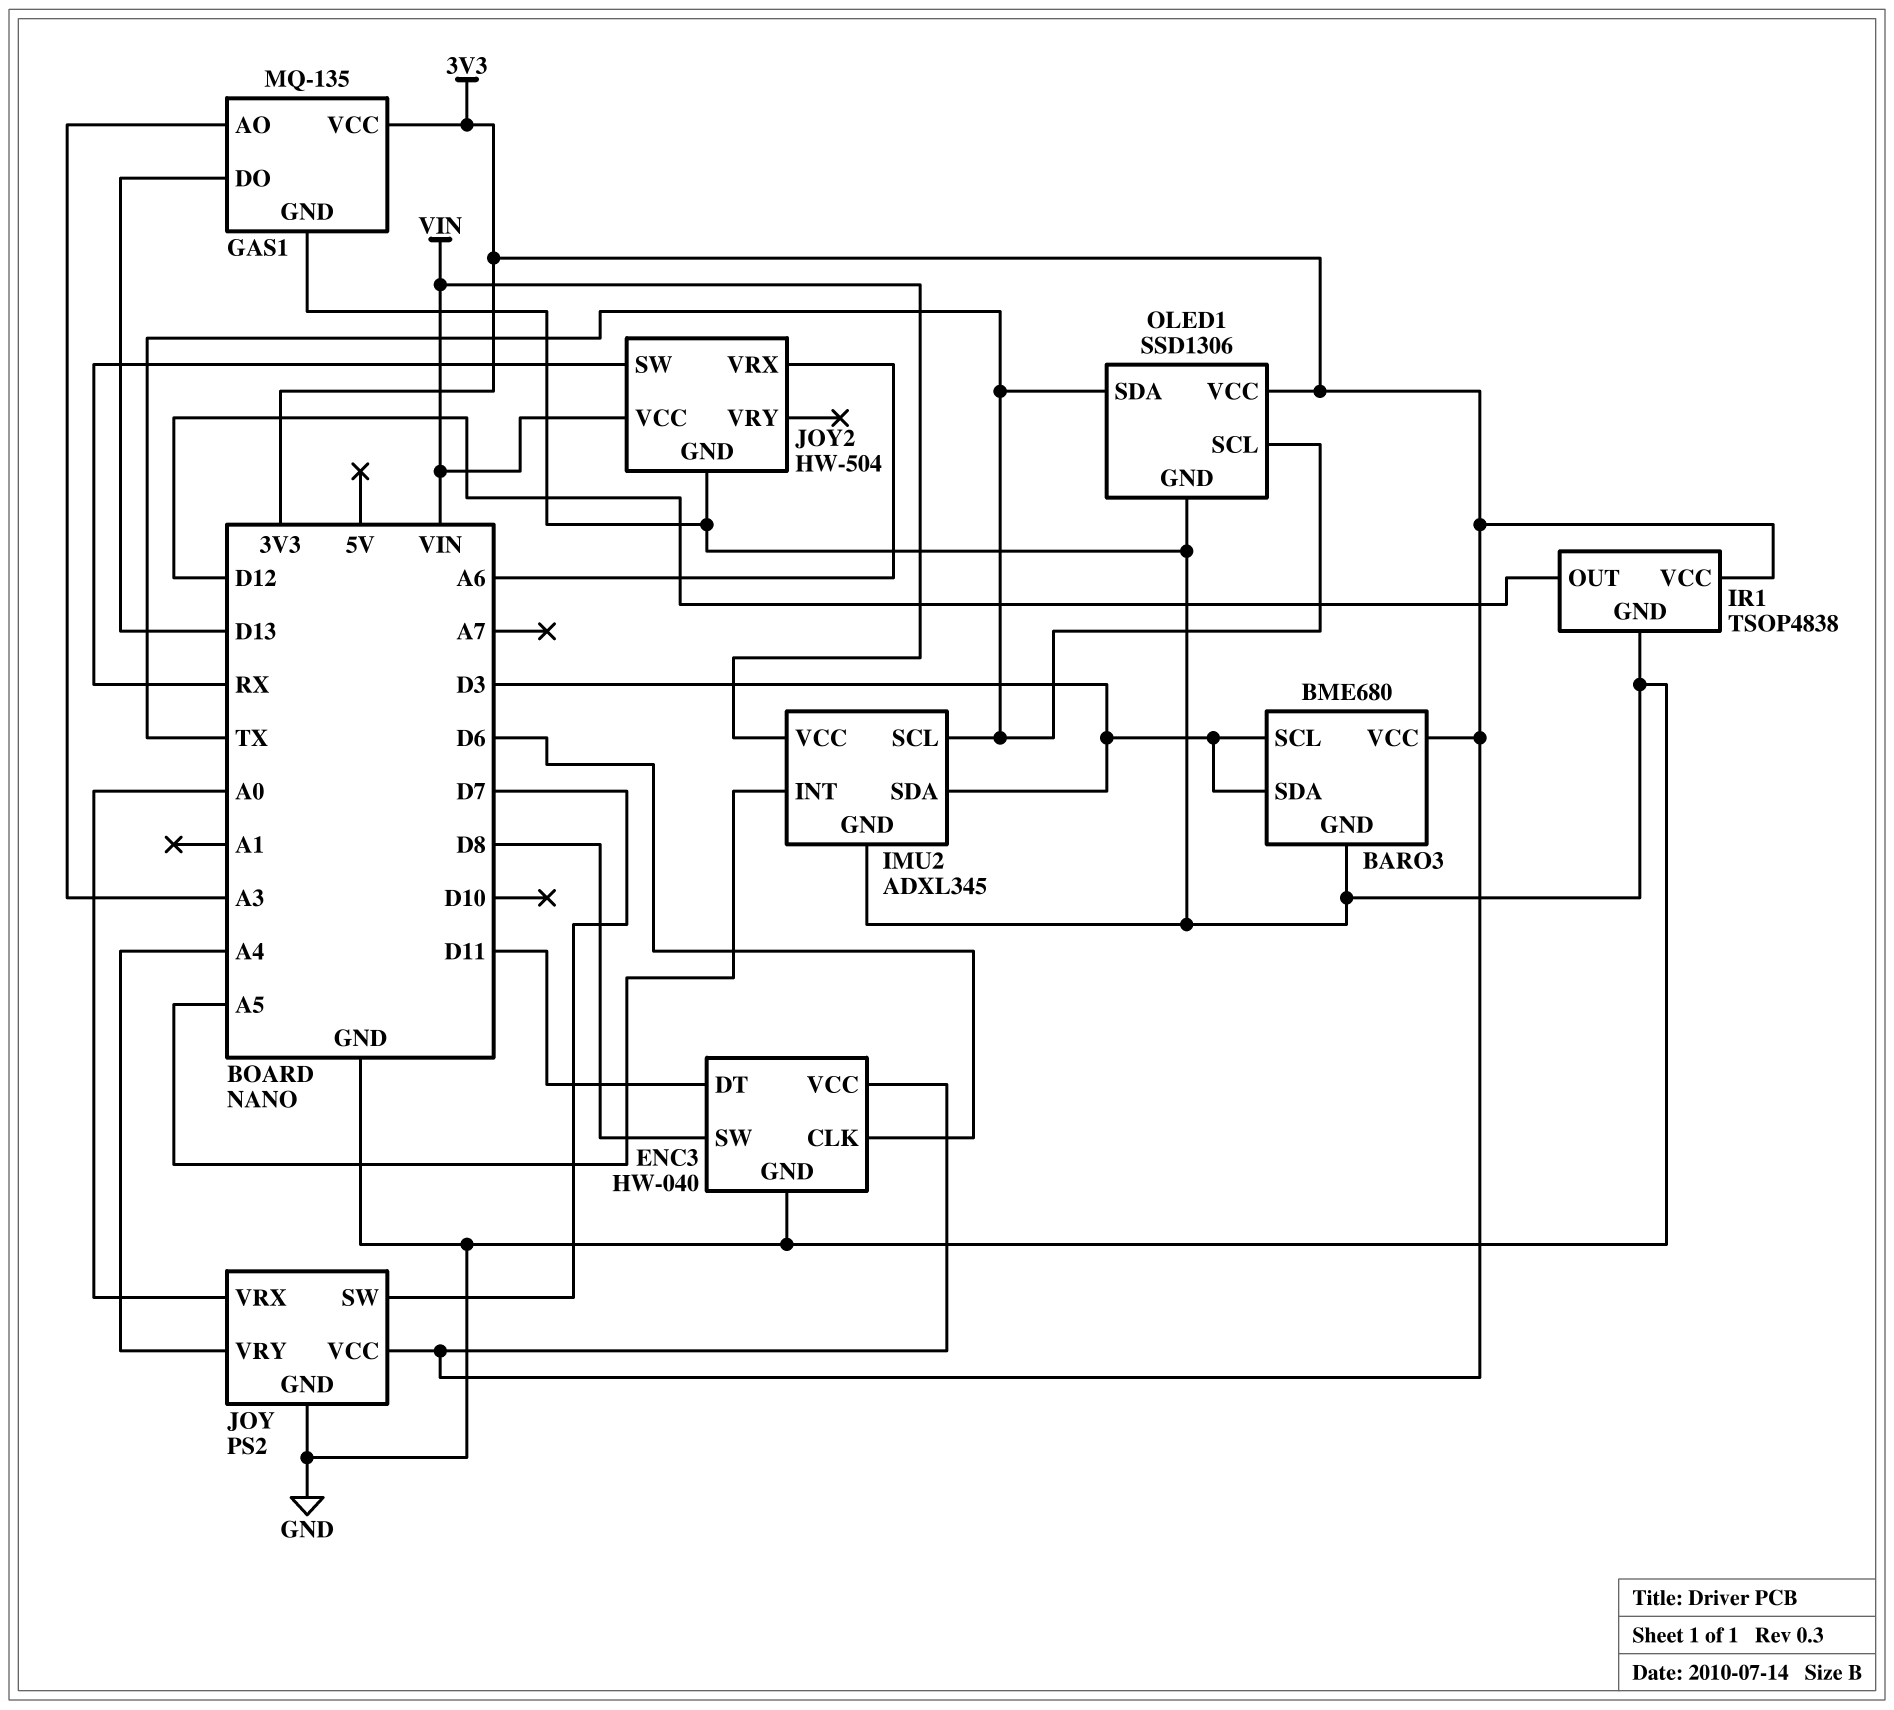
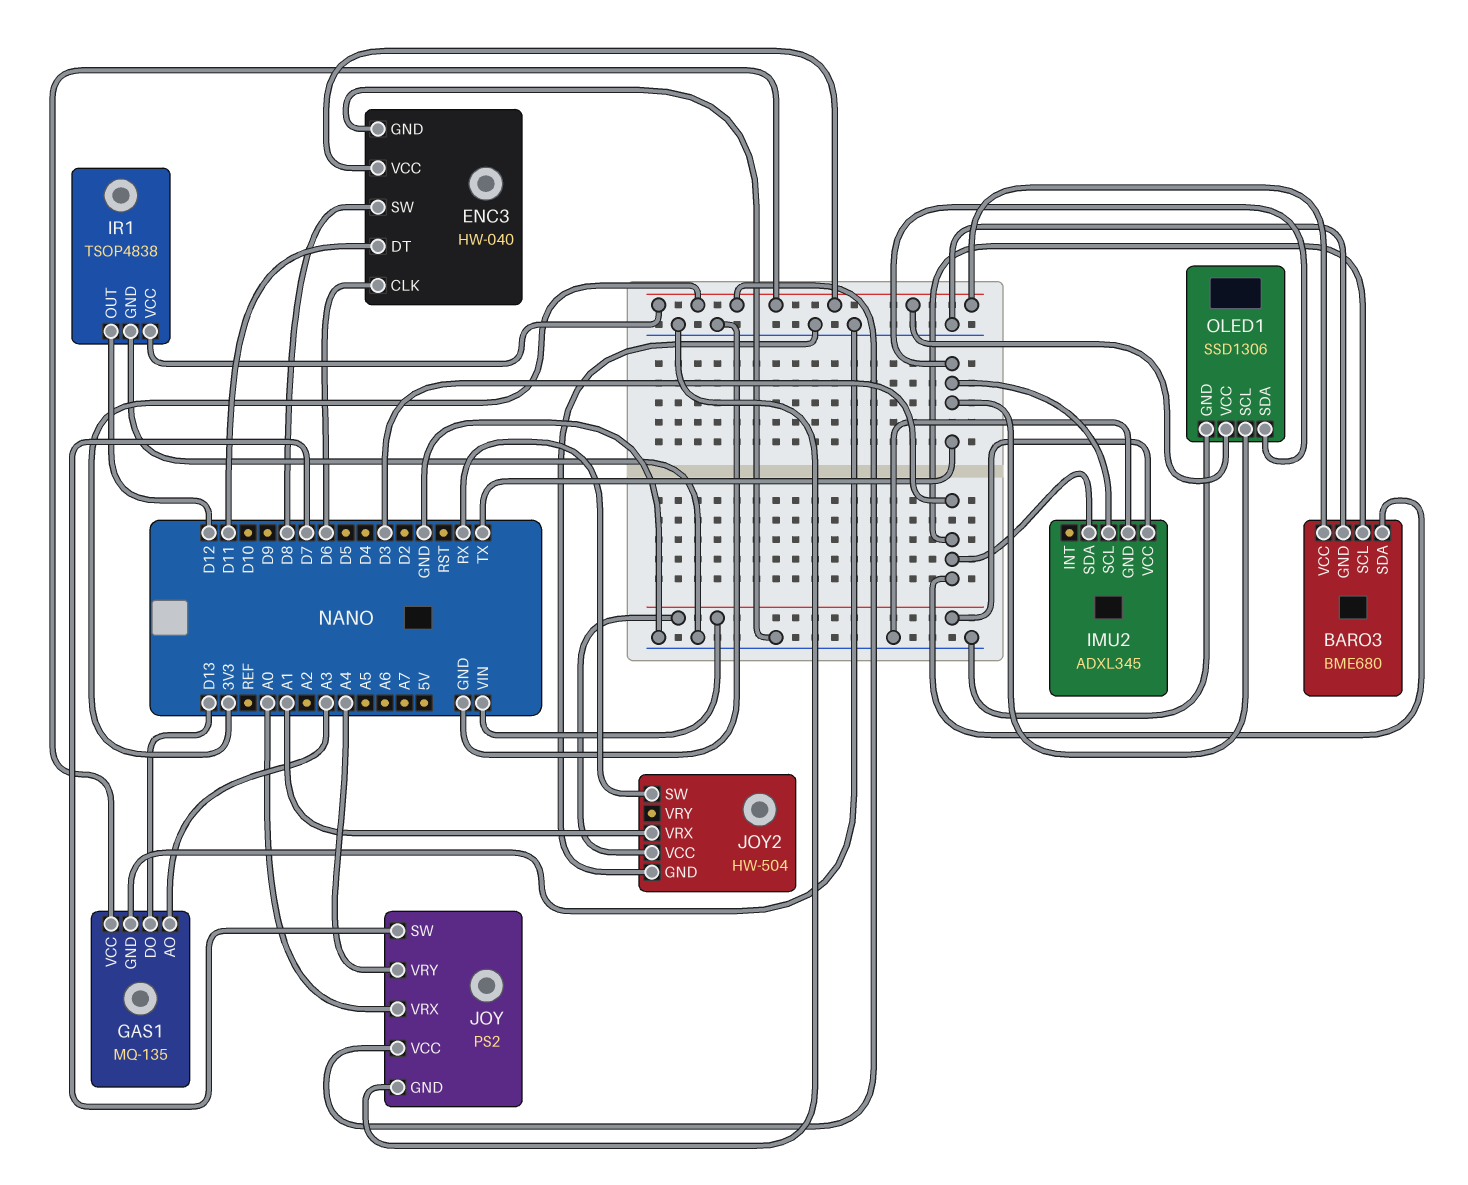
IMU2 pin INT: A5 -> none
JOY2 pin VRX: A6 -> A1

